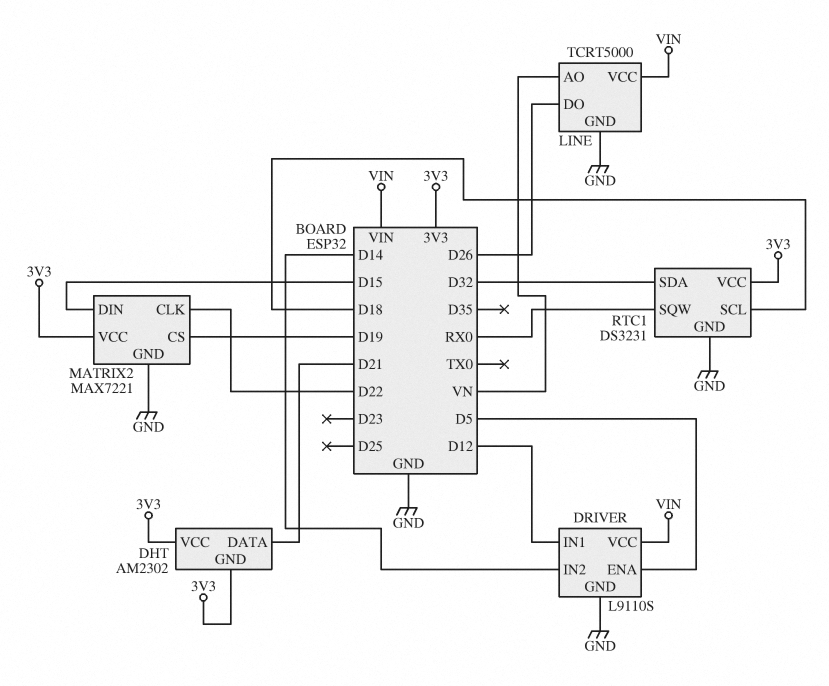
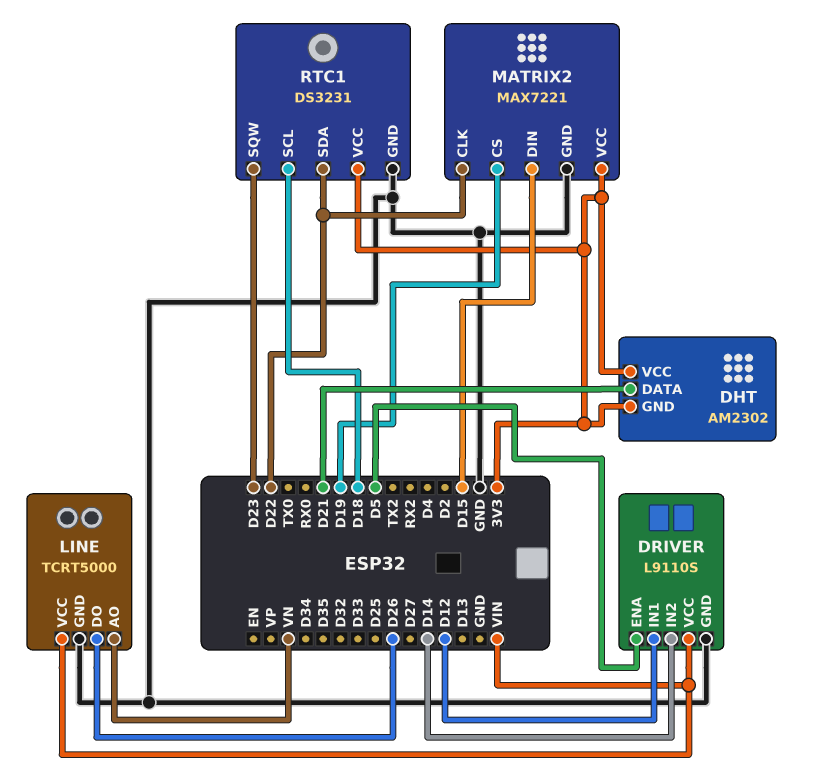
RTC1 pin SDA: D32 -> D22
RTC1 pin SQW: RX0 -> D23

